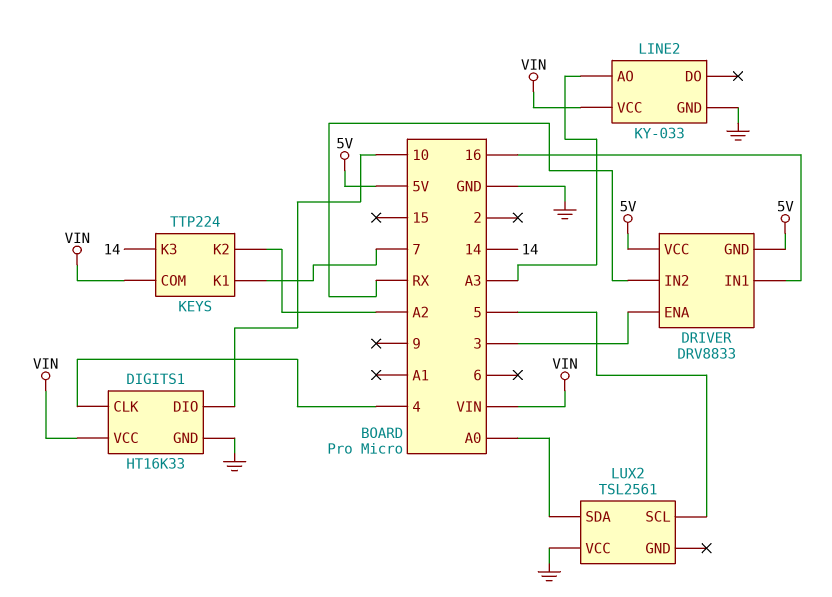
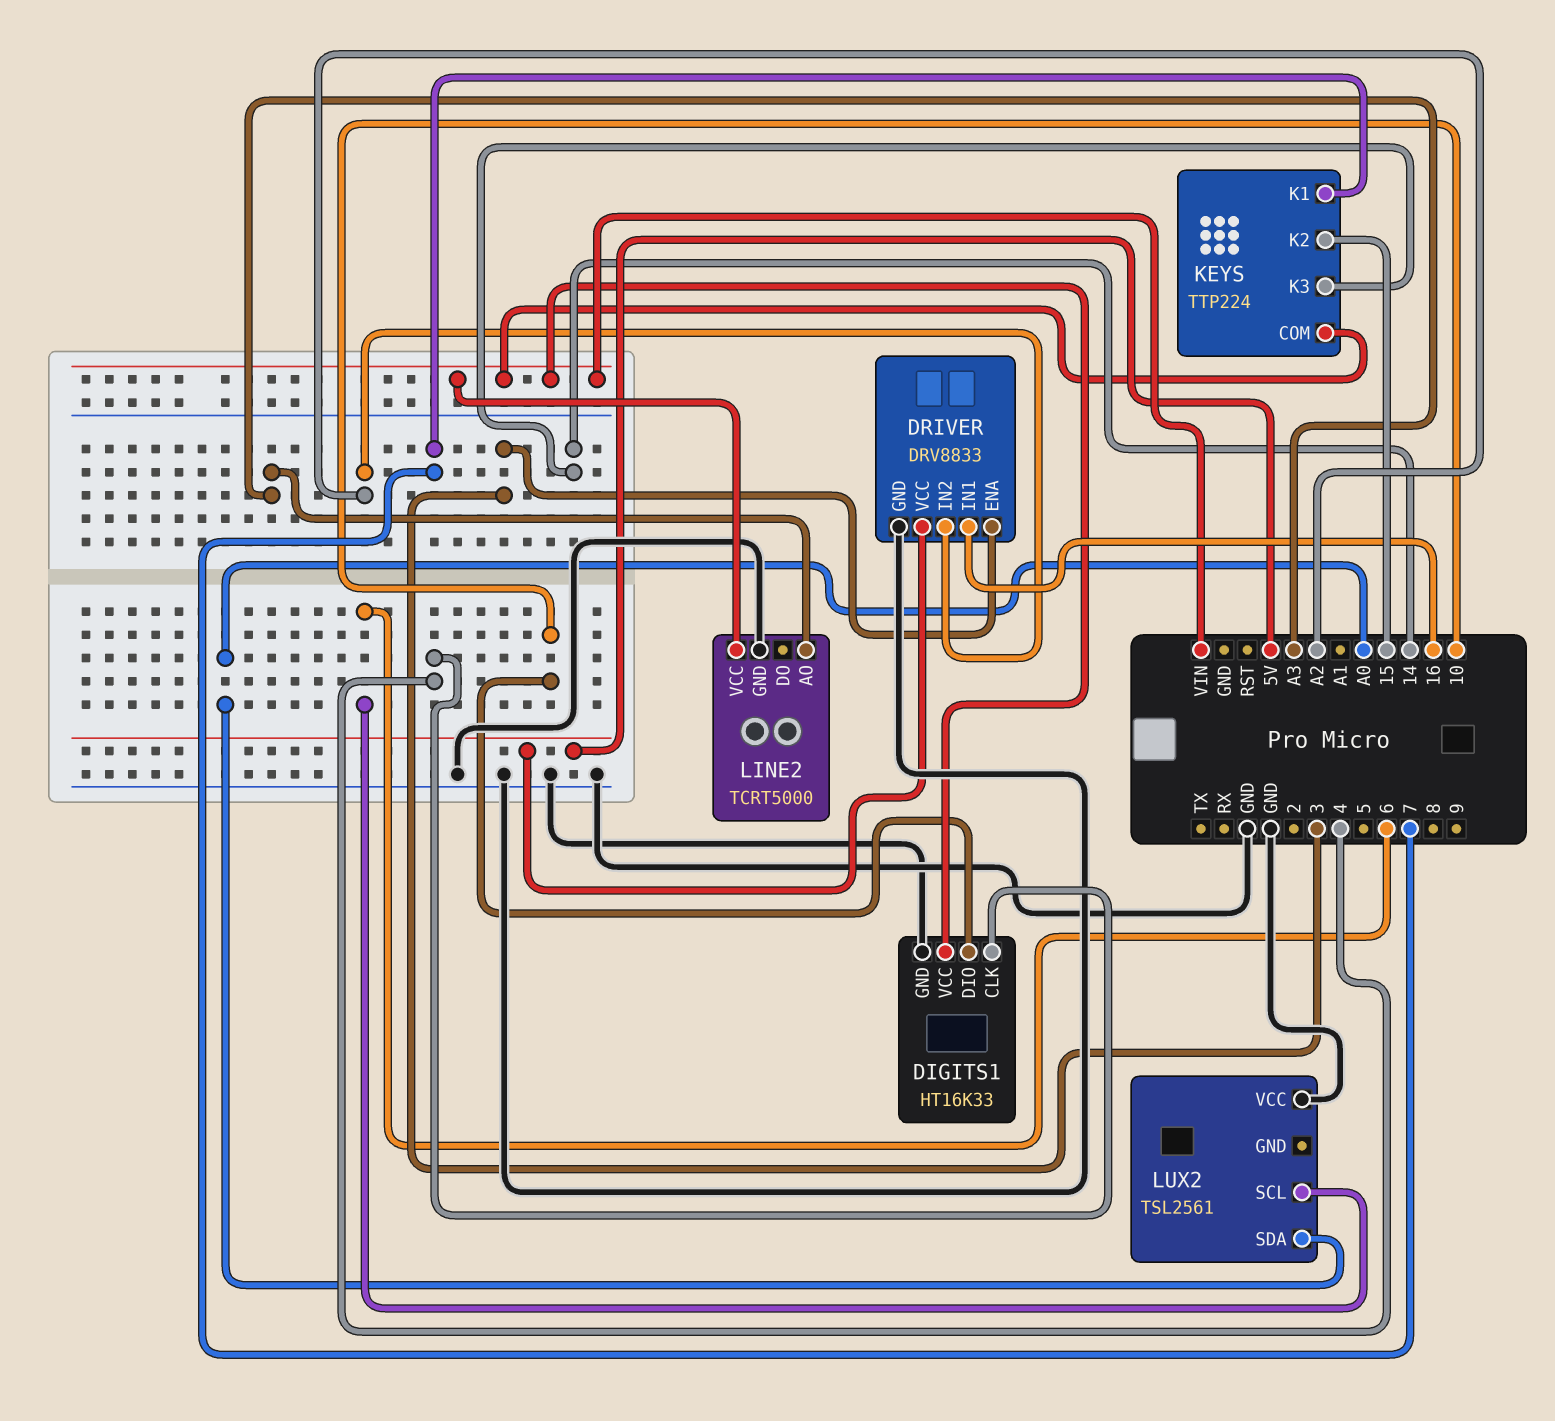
DRIVER pin GND: 5V -> GND
DRIVER pin IN2: RX -> A2
KEYS pin K2: A2 -> 15
LINE2: KY-033 -> TCRT5000
LUX2 pin SCL: 5 -> 6

